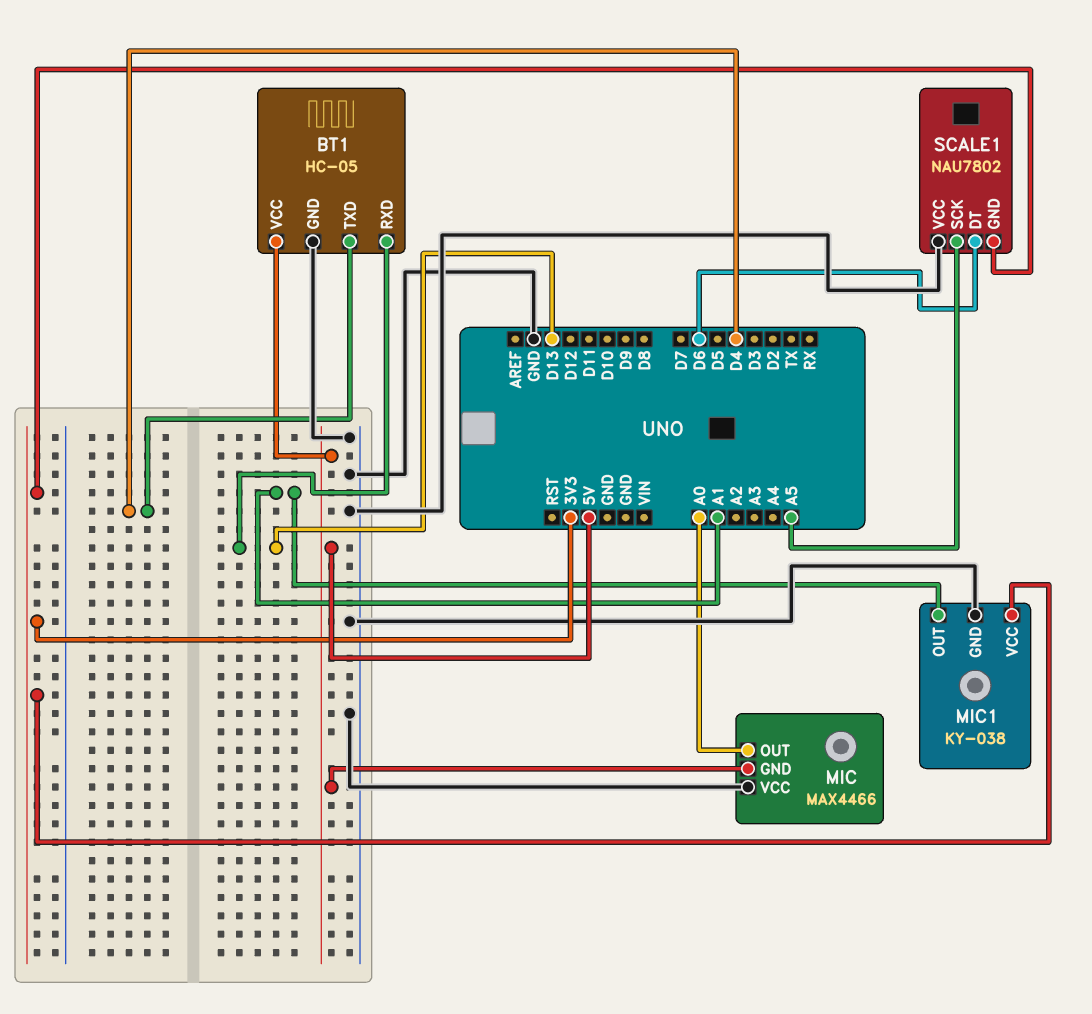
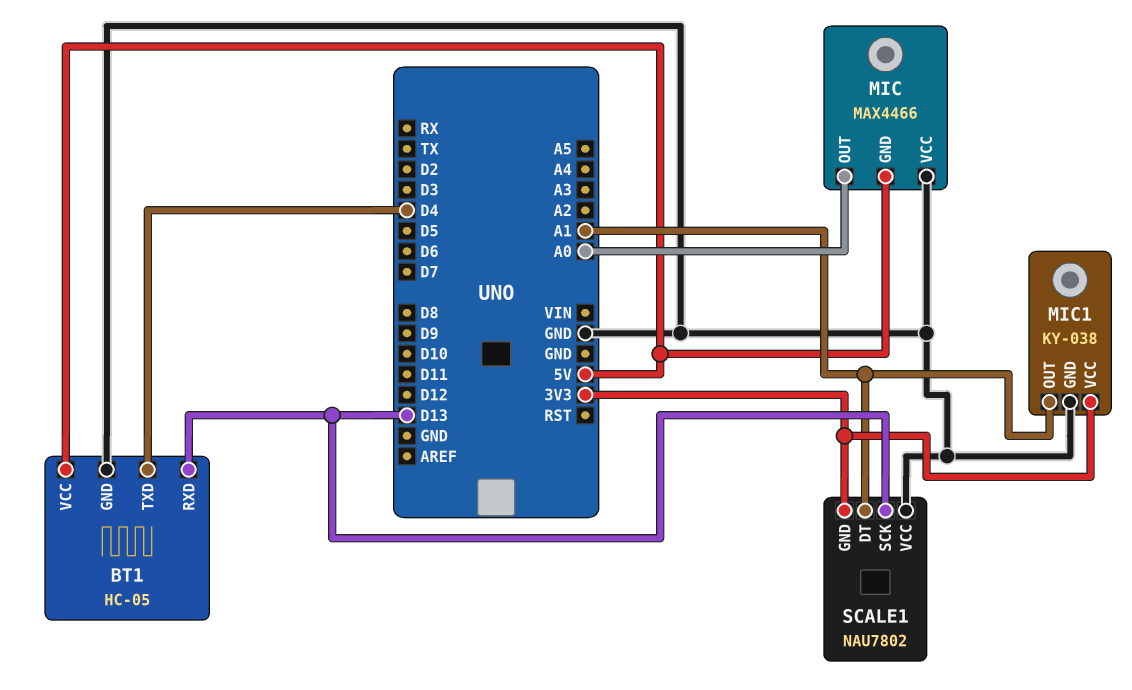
SCALE1 pin DT: D6 -> A1
SCALE1 pin SCK: A5 -> D13

